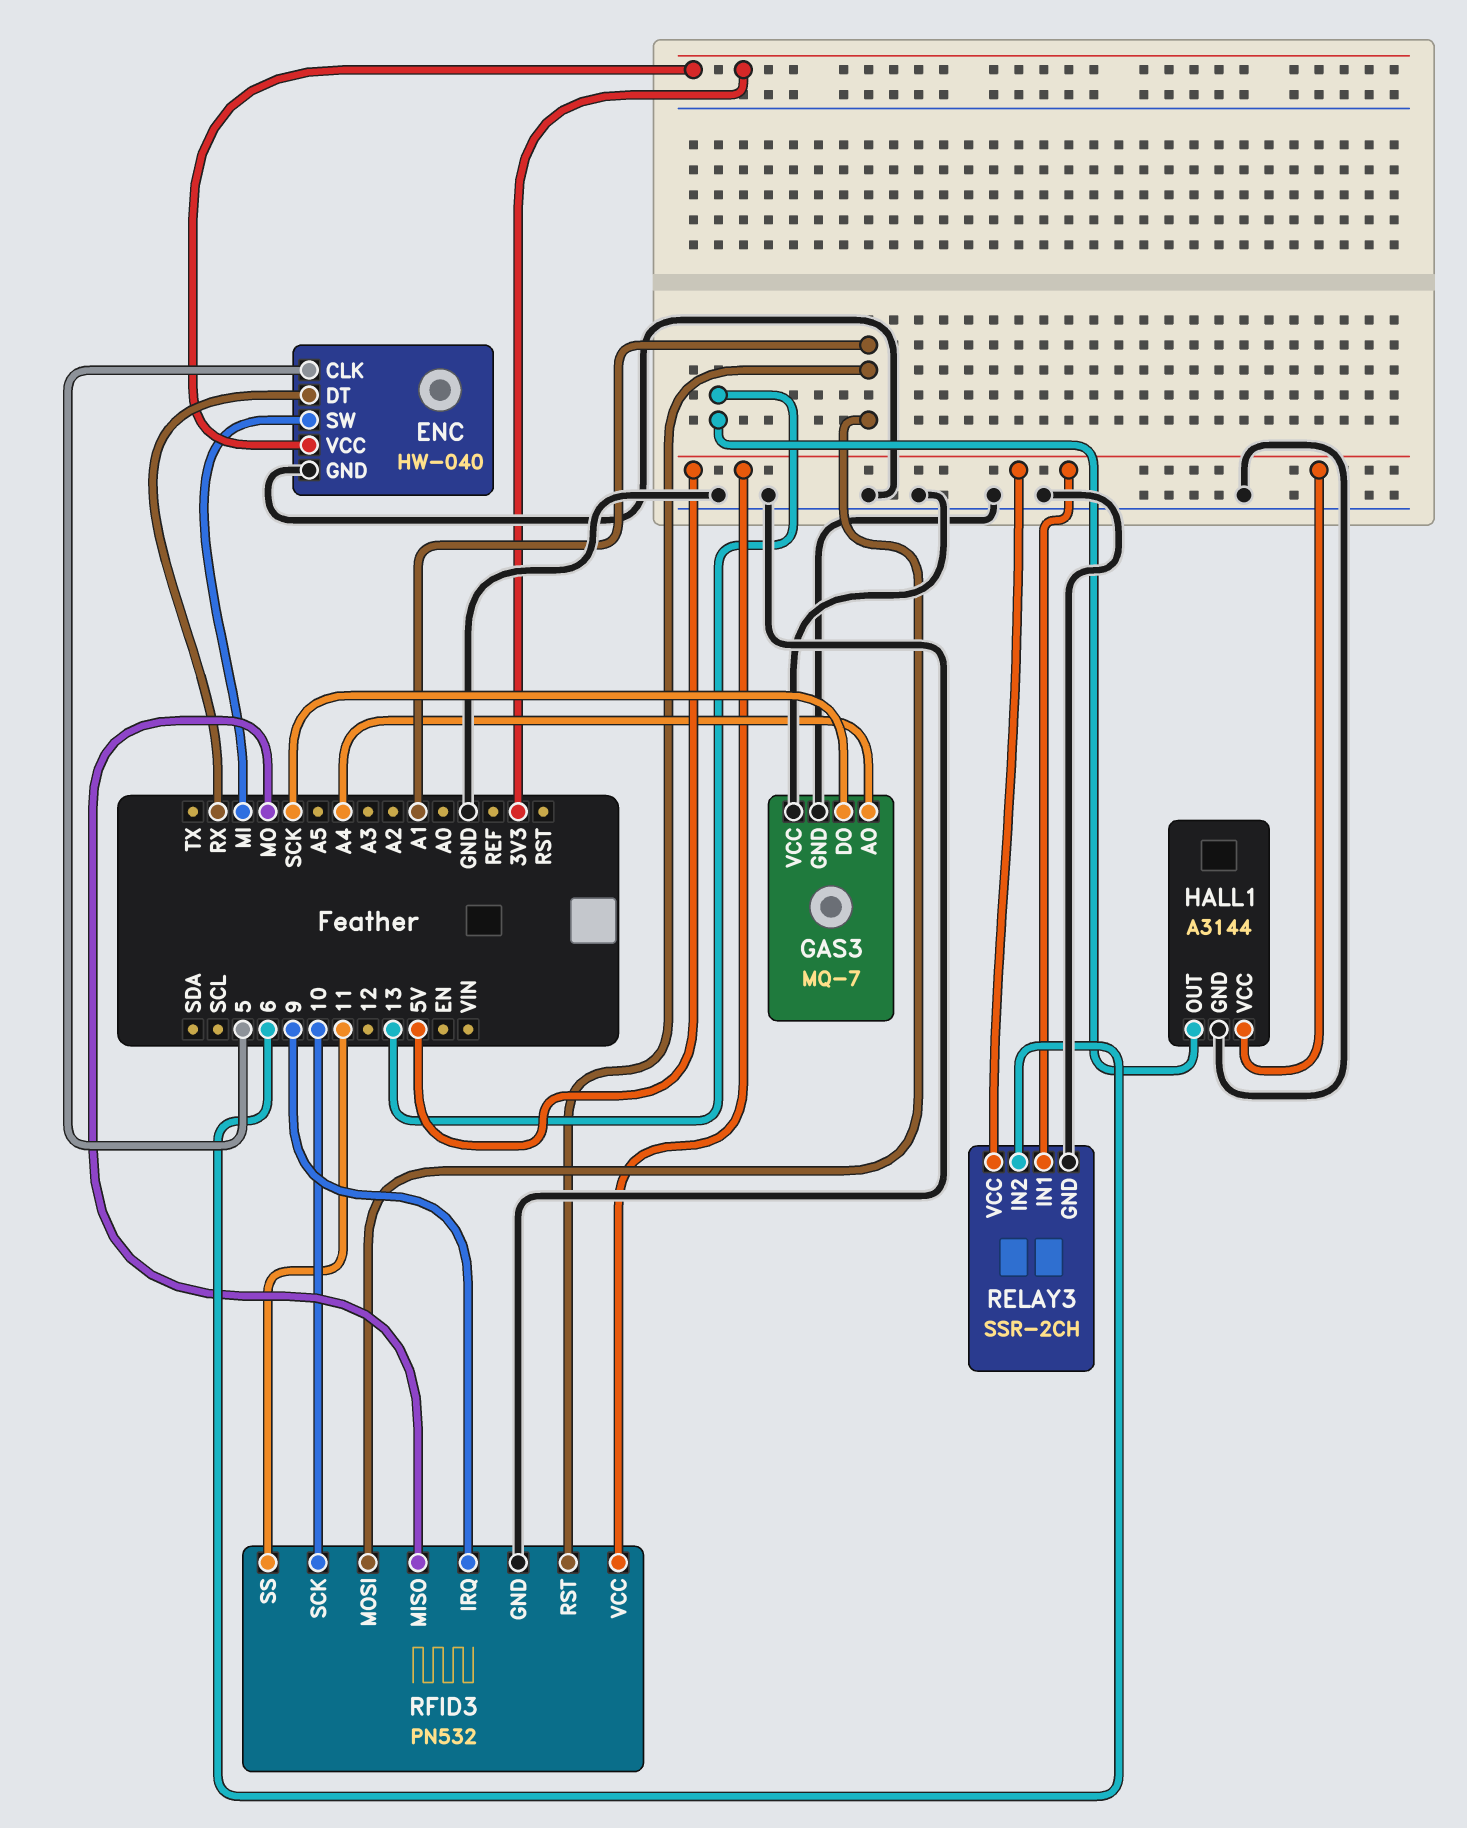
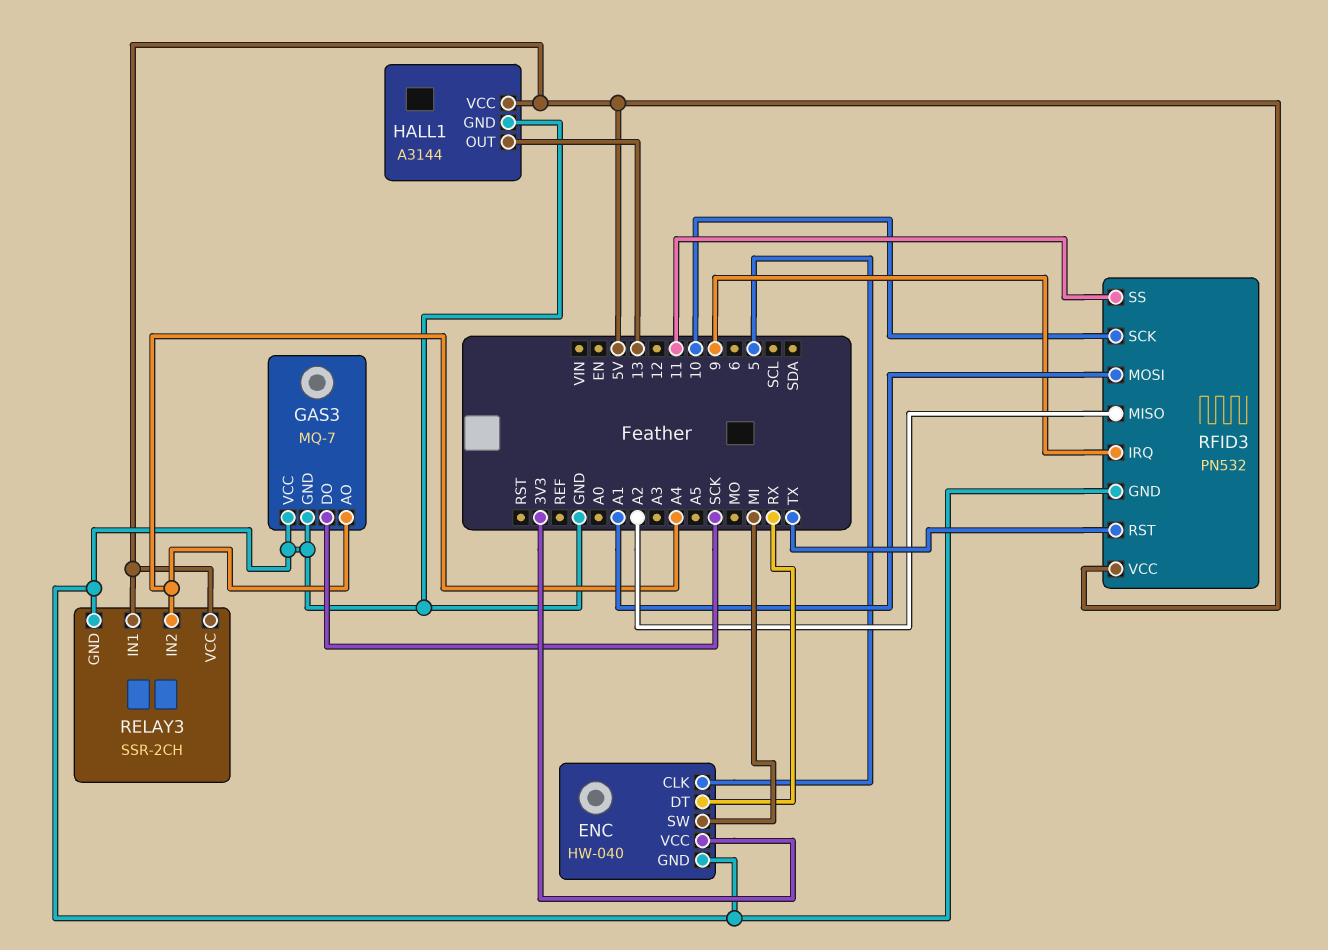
RELAY3 pin IN2: 6 -> A4
RFID3 pin MISO: MO -> A2
RFID3 pin RST: A1 -> TX

